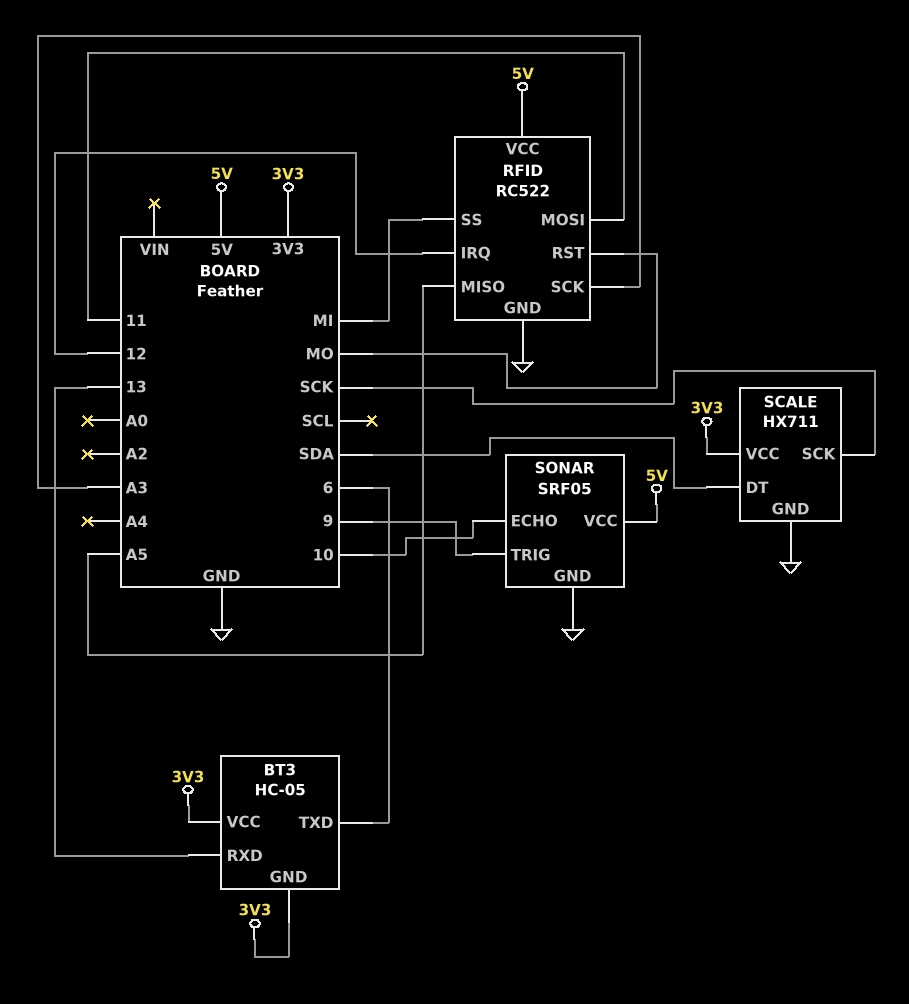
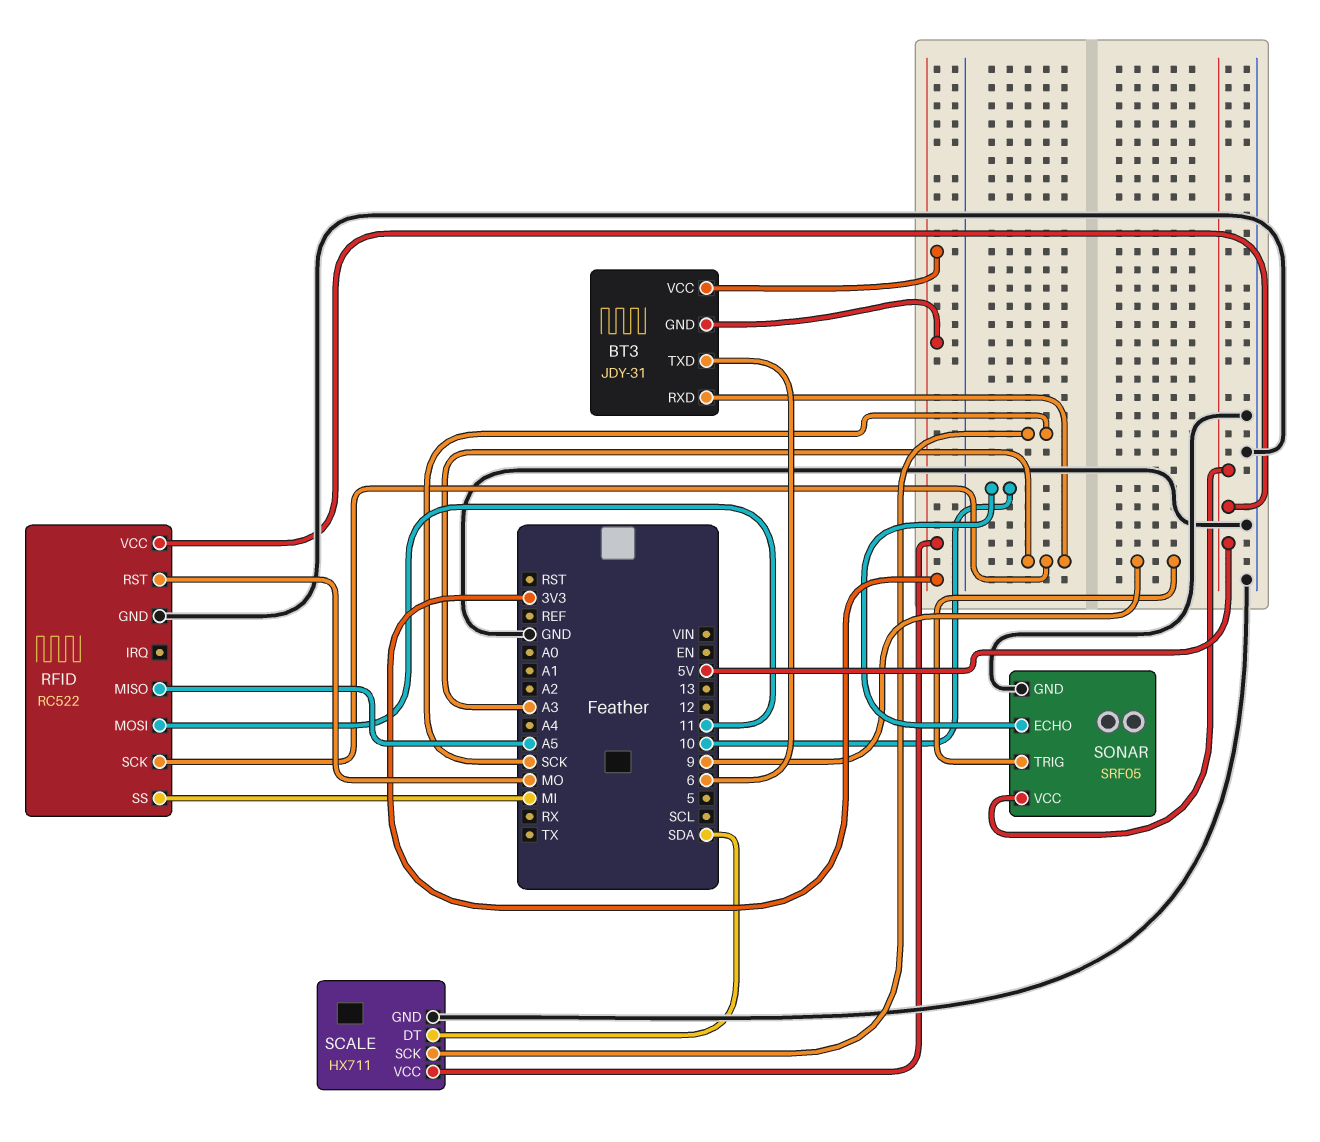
BT3: HC-05 -> JDY-31
BT3 pin RXD: 13 -> A3
RFID pin IRQ: 12 -> none

